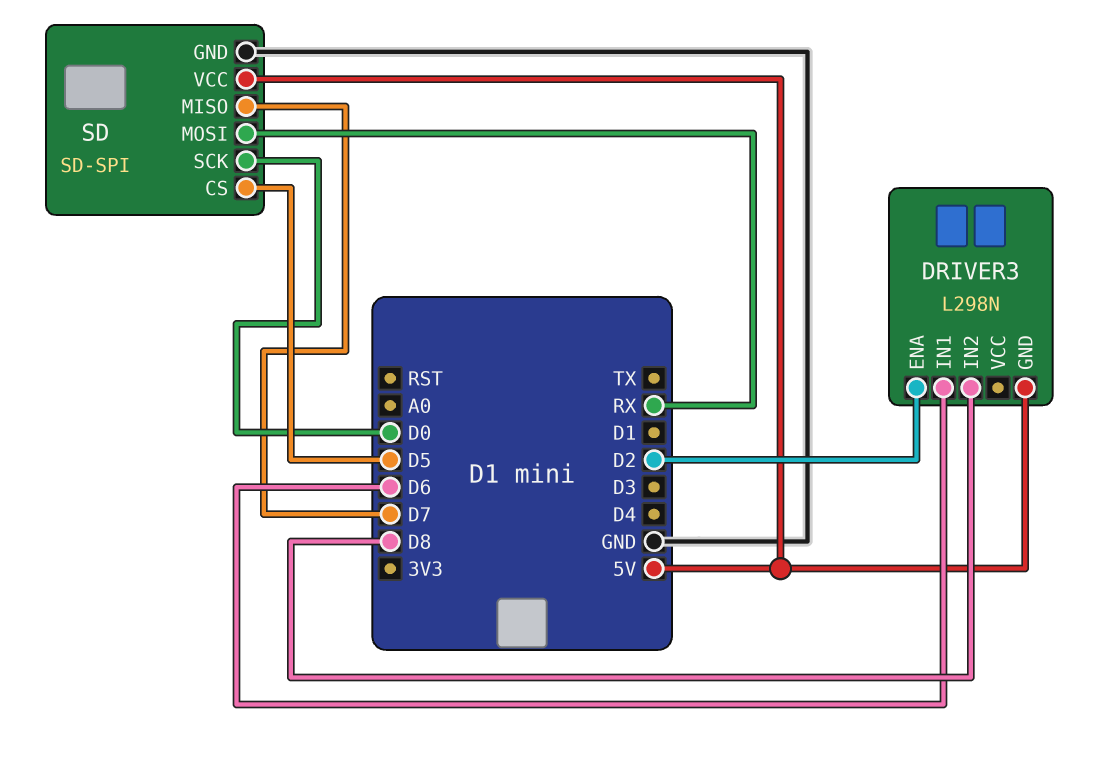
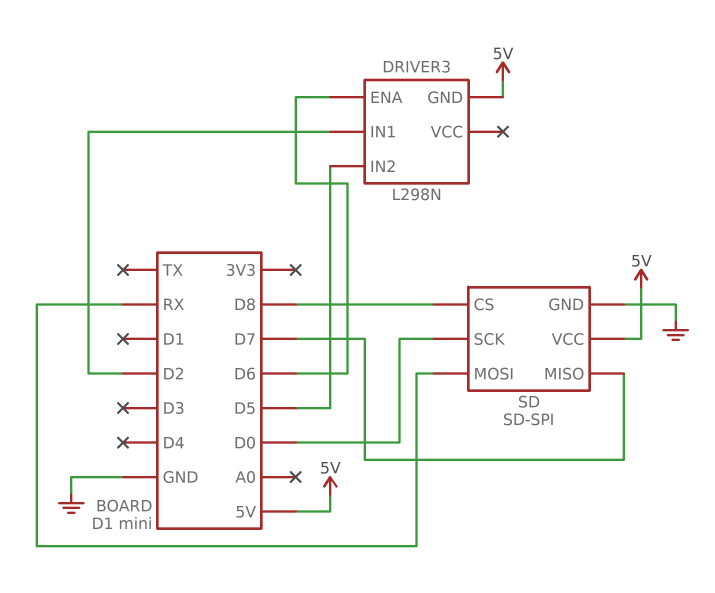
DRIVER3 pin ENA: D2 -> D6
DRIVER3 pin IN1: D6 -> D2
DRIVER3 pin IN2: D8 -> D5
SD pin CS: D5 -> D8

